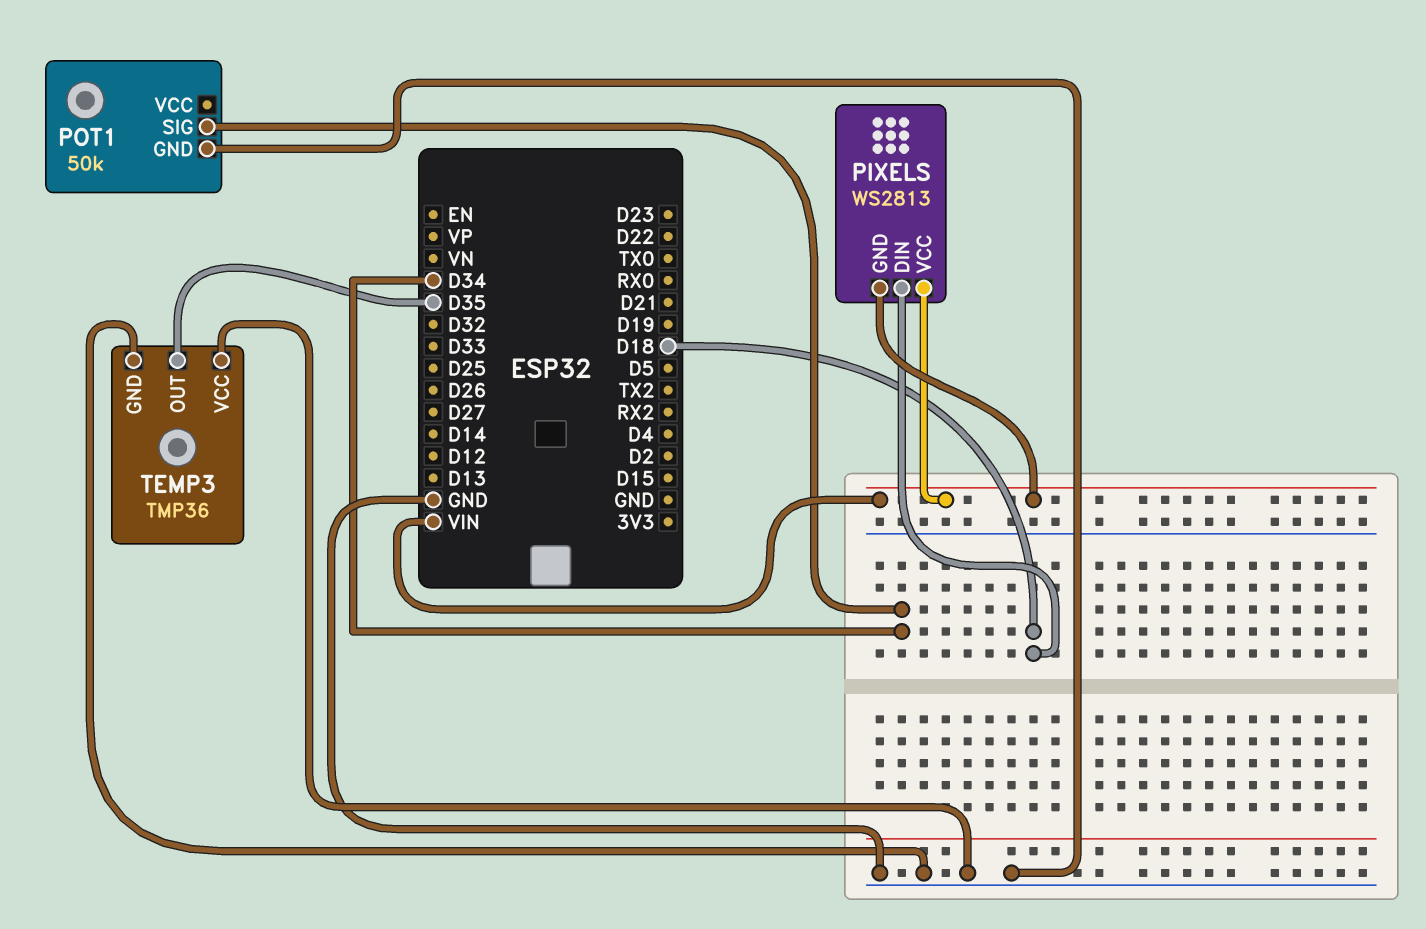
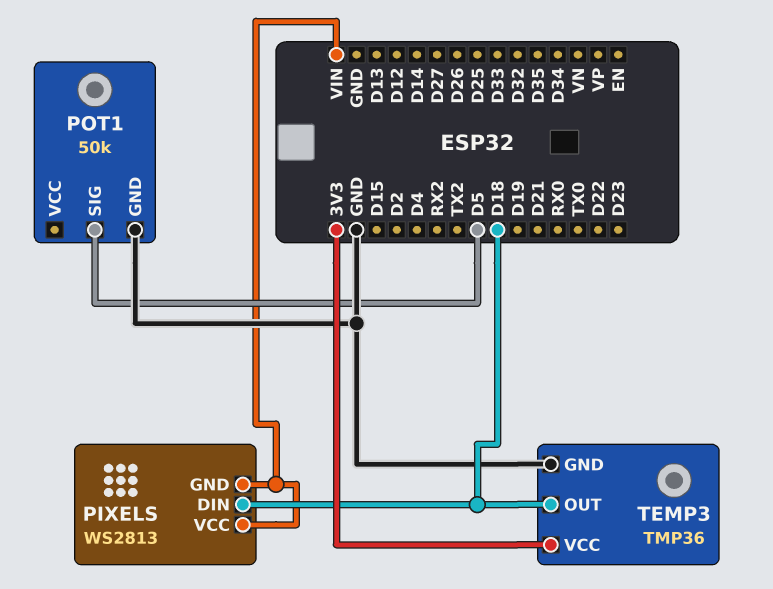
POT1 pin SIG: D34 -> D5
TEMP3 pin OUT: D35 -> D18
TEMP3 pin VCC: GND -> 3V3

